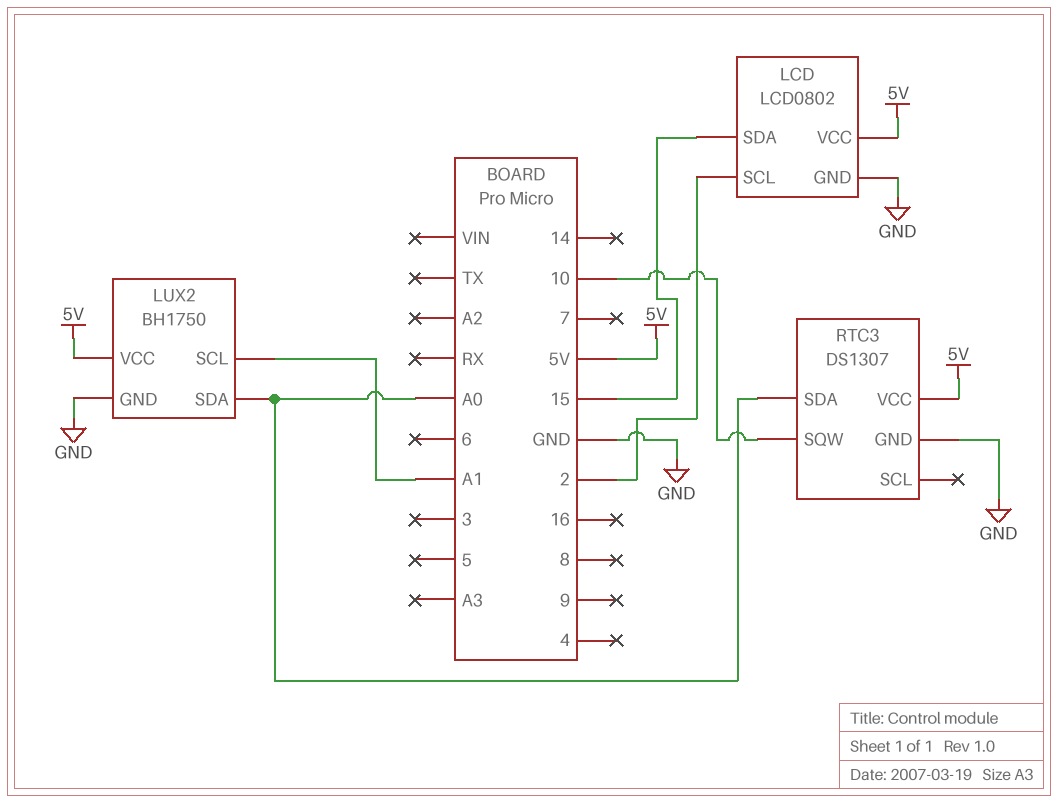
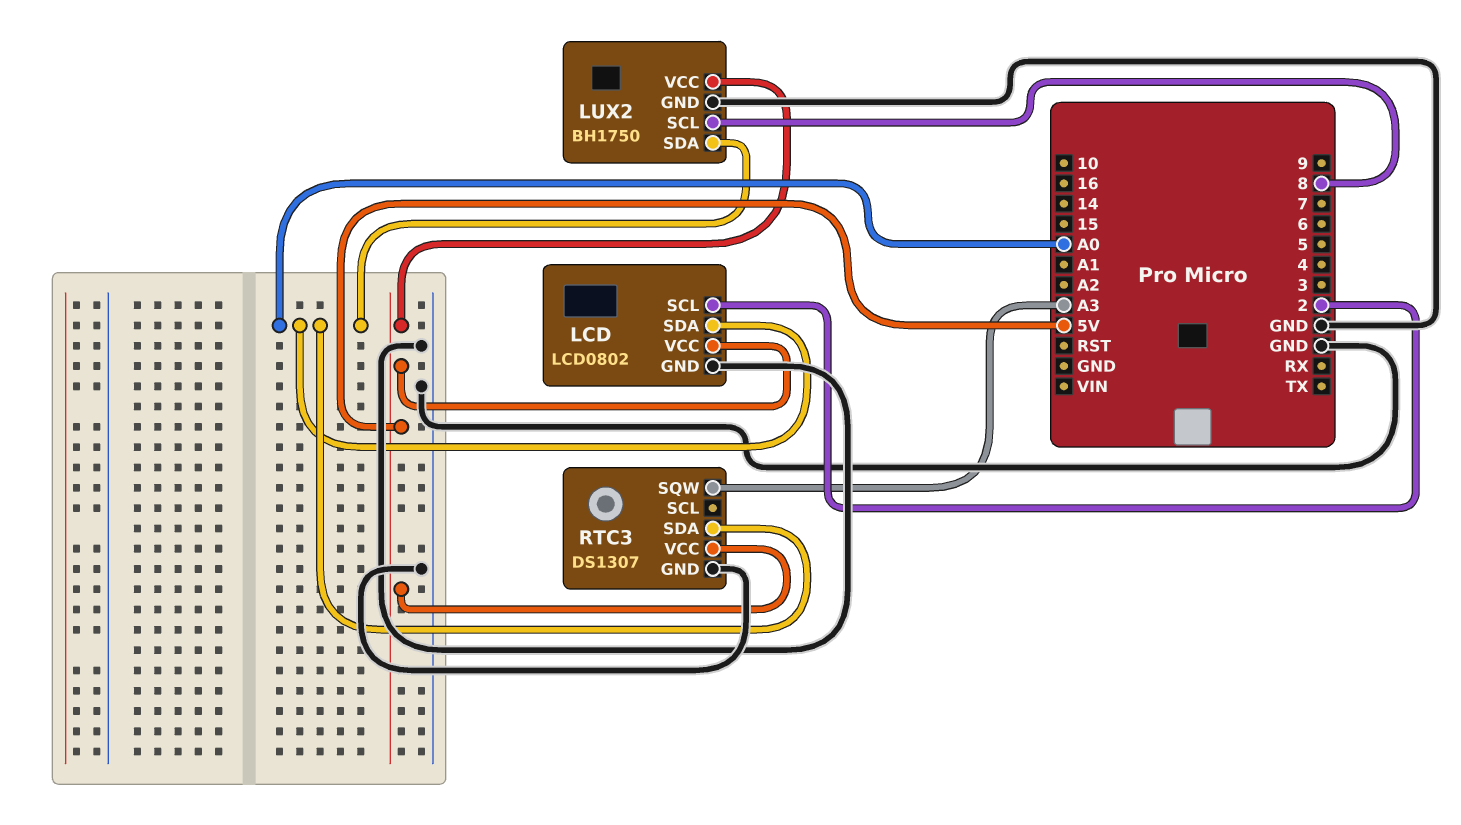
LCD pin SDA: 15 -> A0
LUX2 pin SCL: A1 -> 8
RTC3 pin SQW: 10 -> A3

